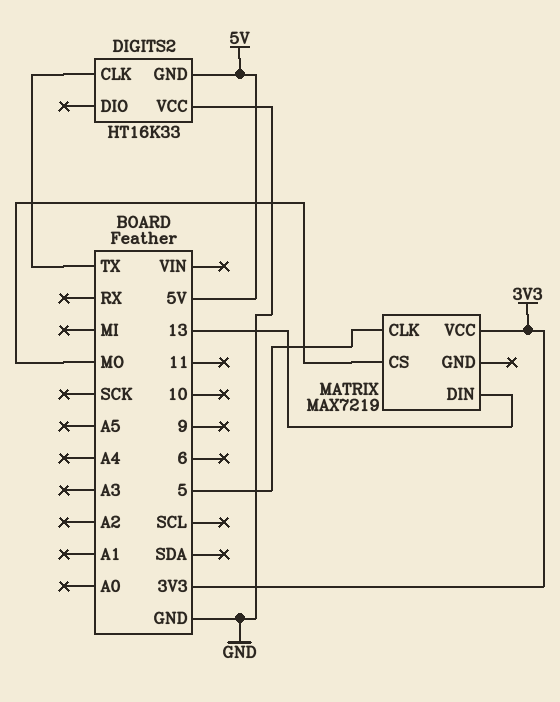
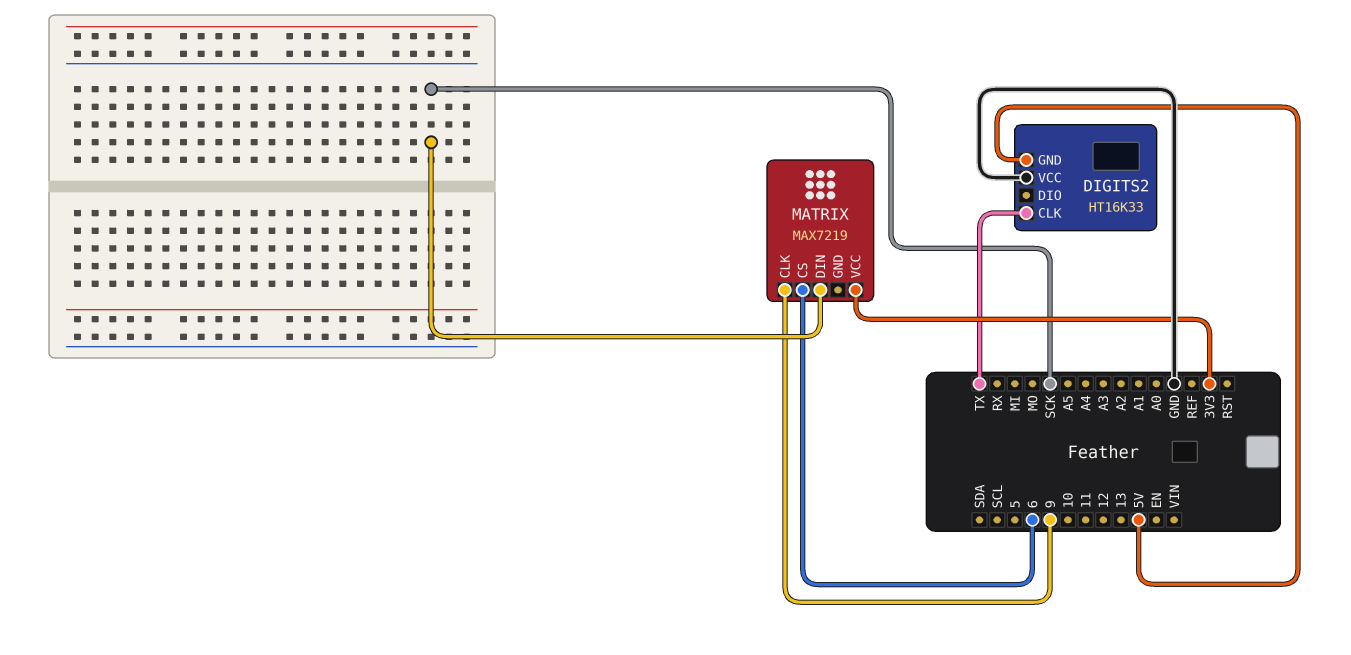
MATRIX pin CLK: 5 -> 9
MATRIX pin CS: MO -> 6
MATRIX pin DIN: 13 -> SCK

